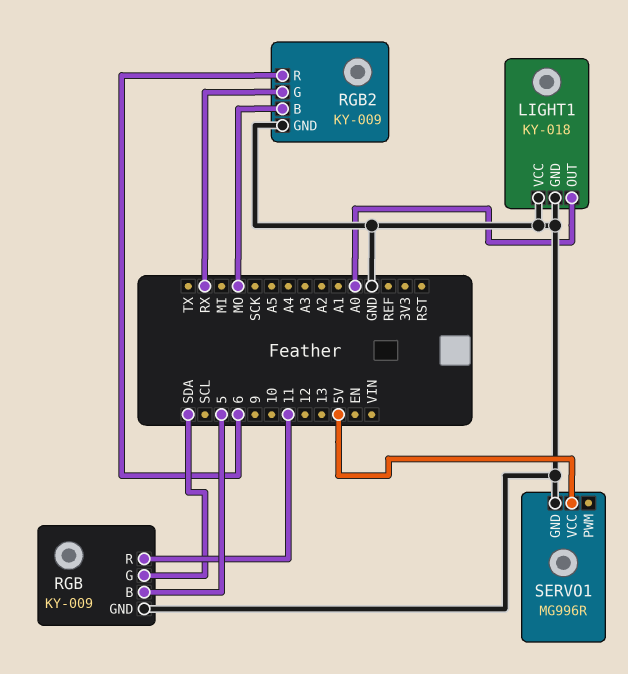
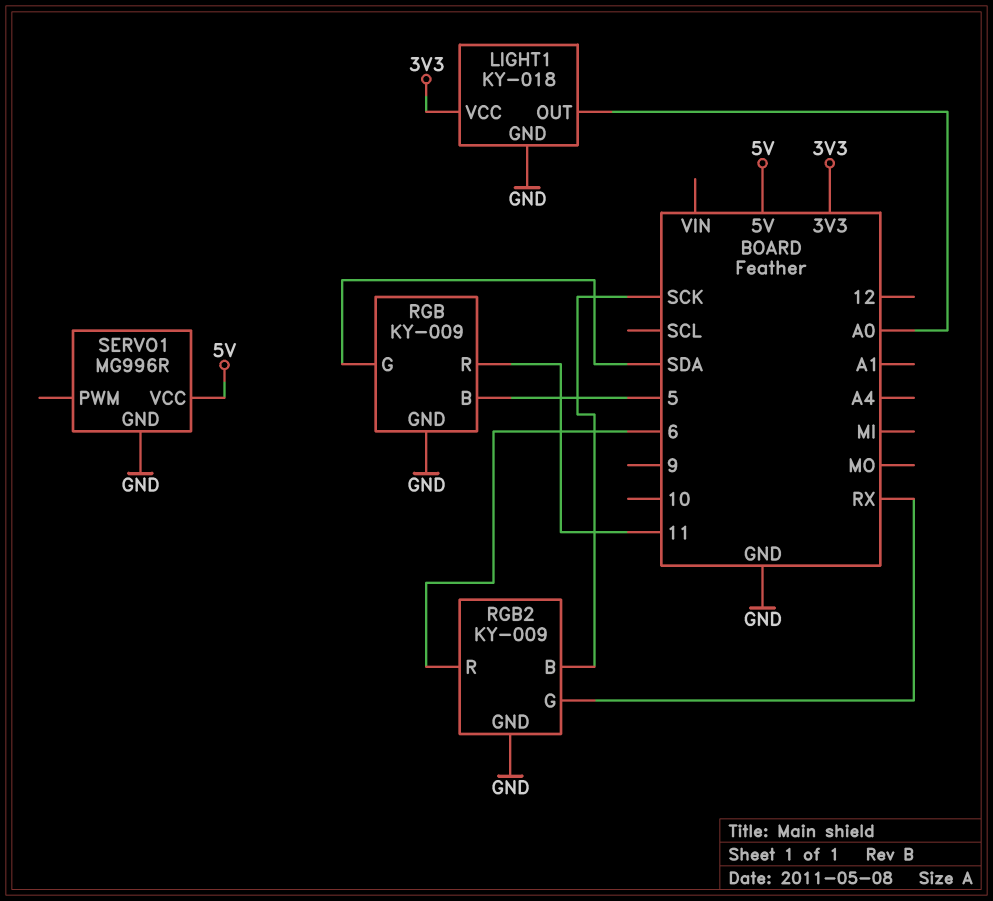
LIGHT1 pin VCC: GND -> 3V3
RGB2 pin B: MO -> SCK

